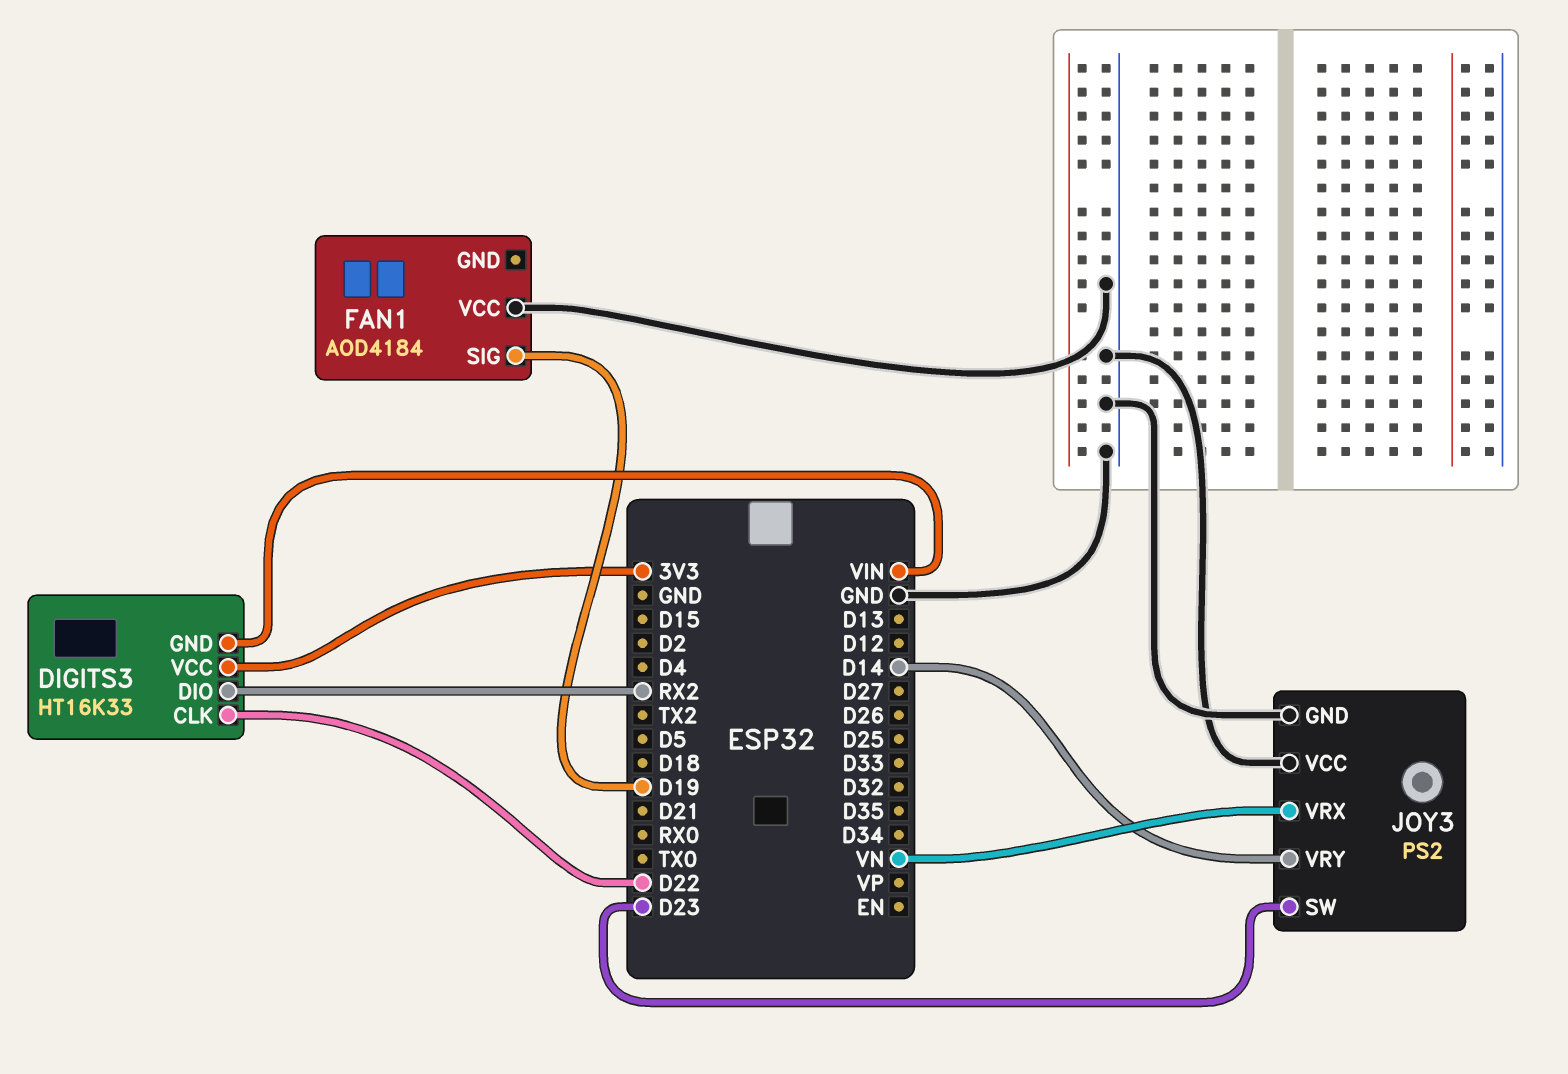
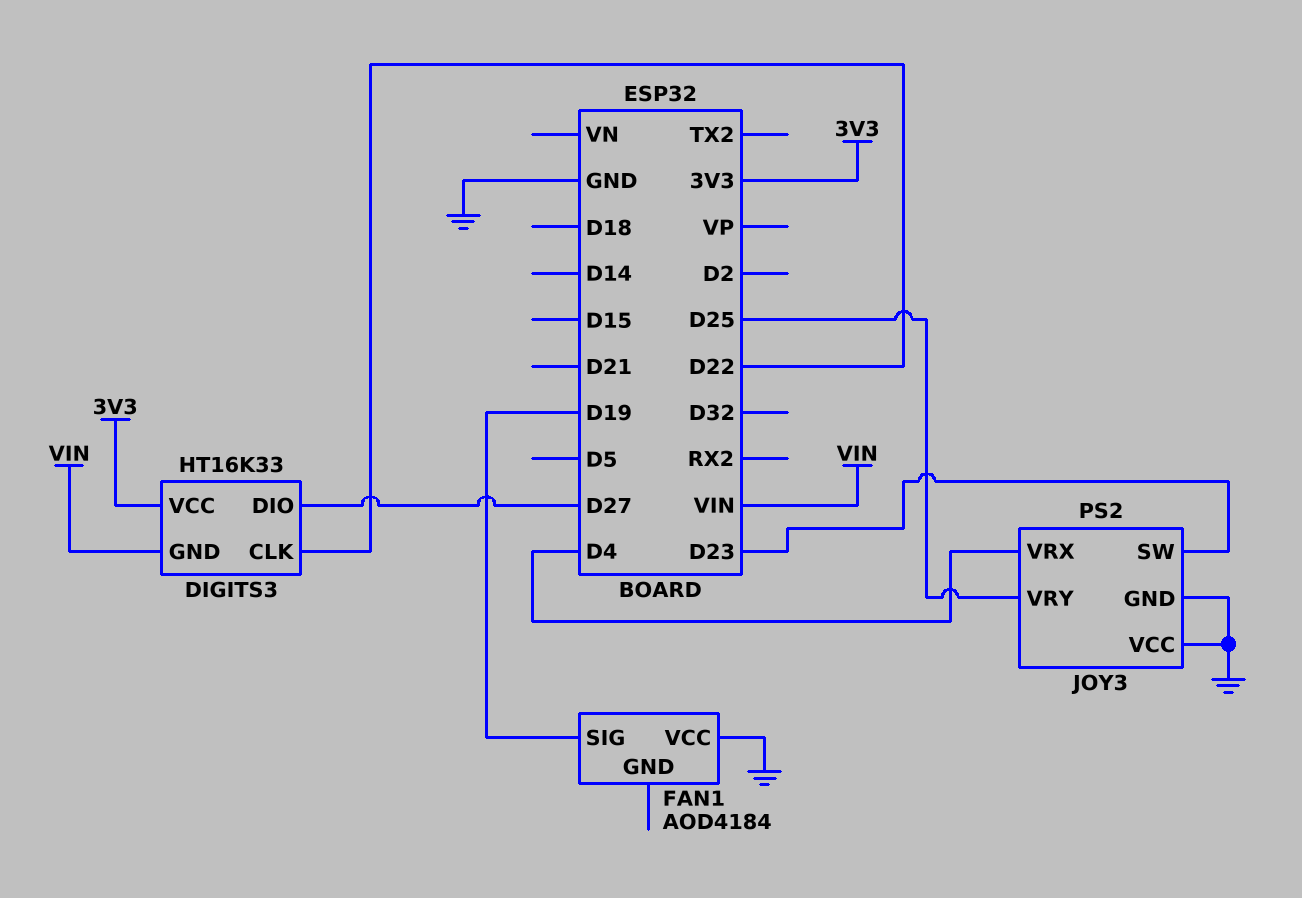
DIGITS3 pin DIO: RX2 -> D27
JOY3 pin VRX: VN -> D4
JOY3 pin VRY: D14 -> D25

